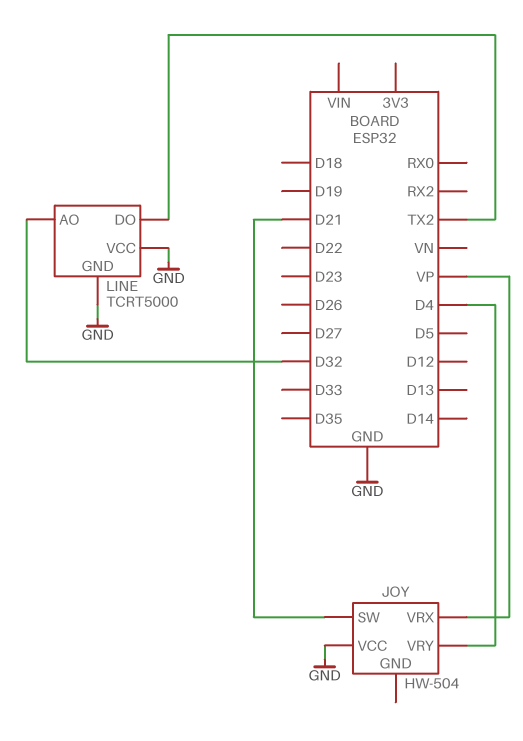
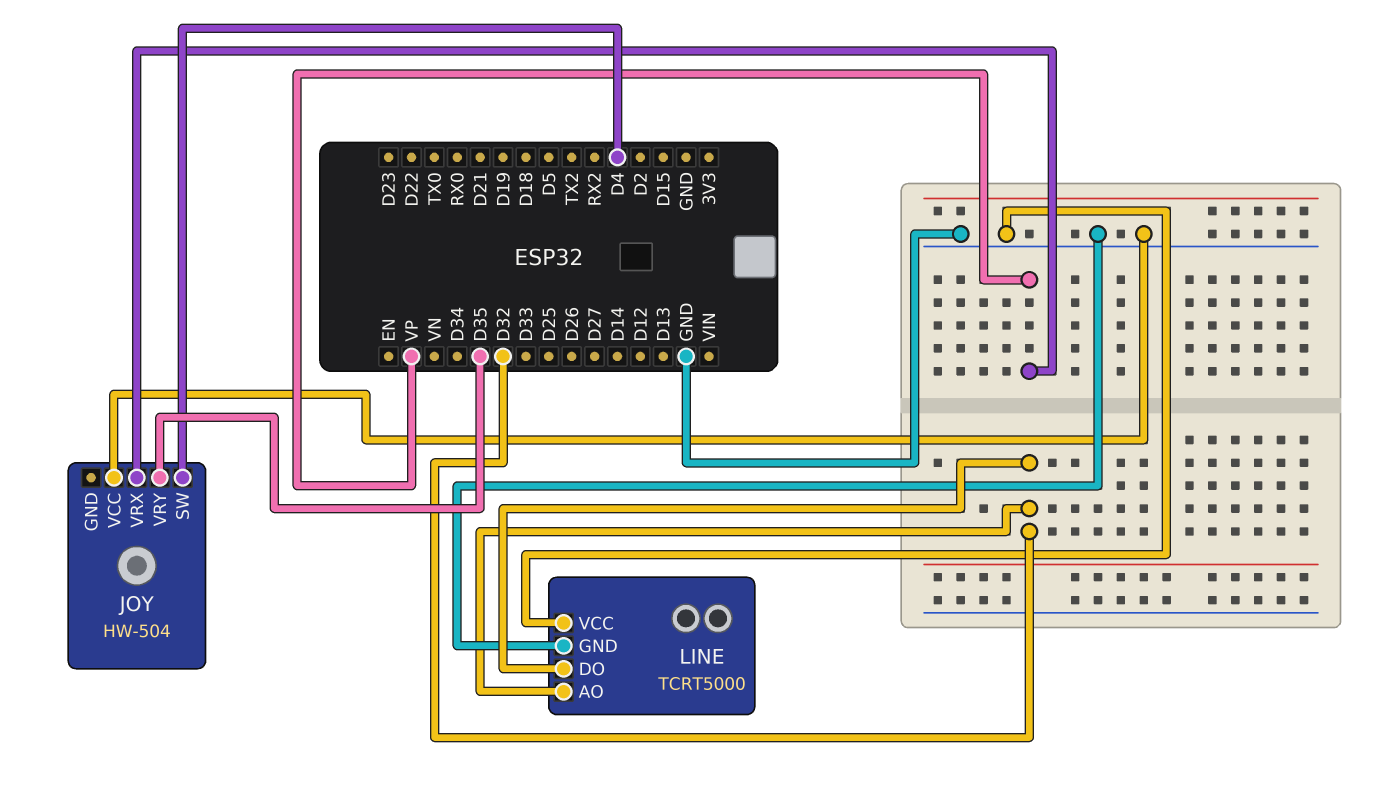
JOY pin SW: D21 -> D4
JOY pin VRY: D4 -> D35
LINE pin DO: TX2 -> D32

